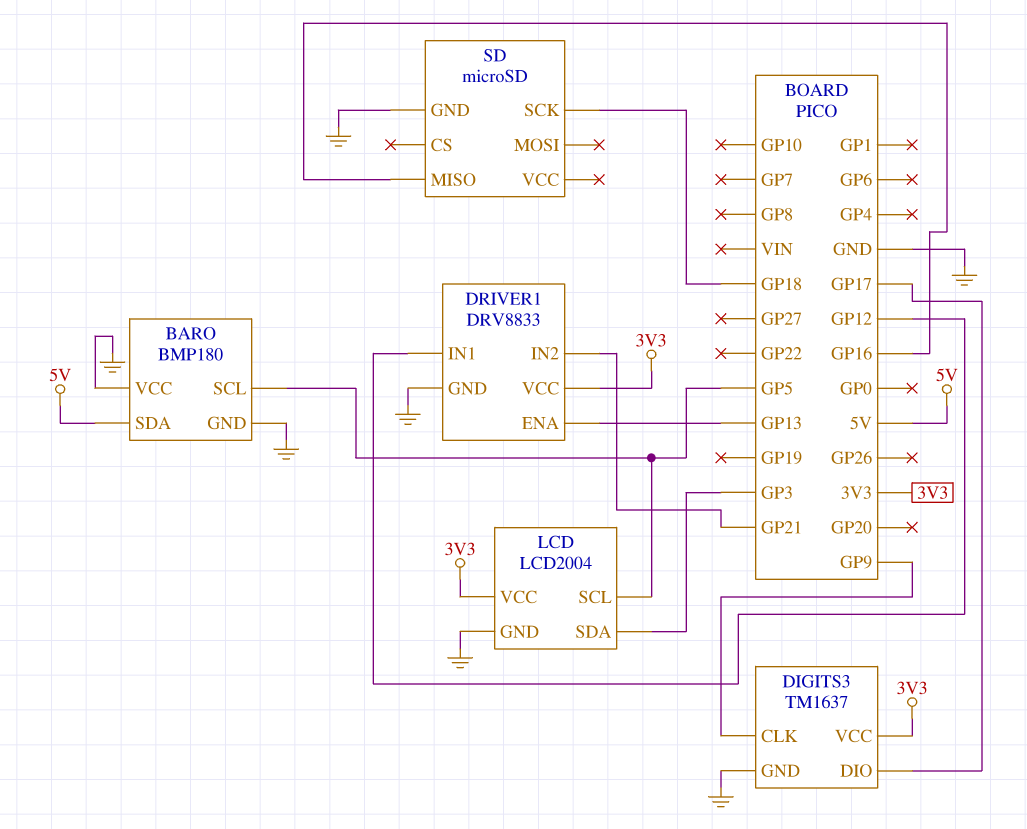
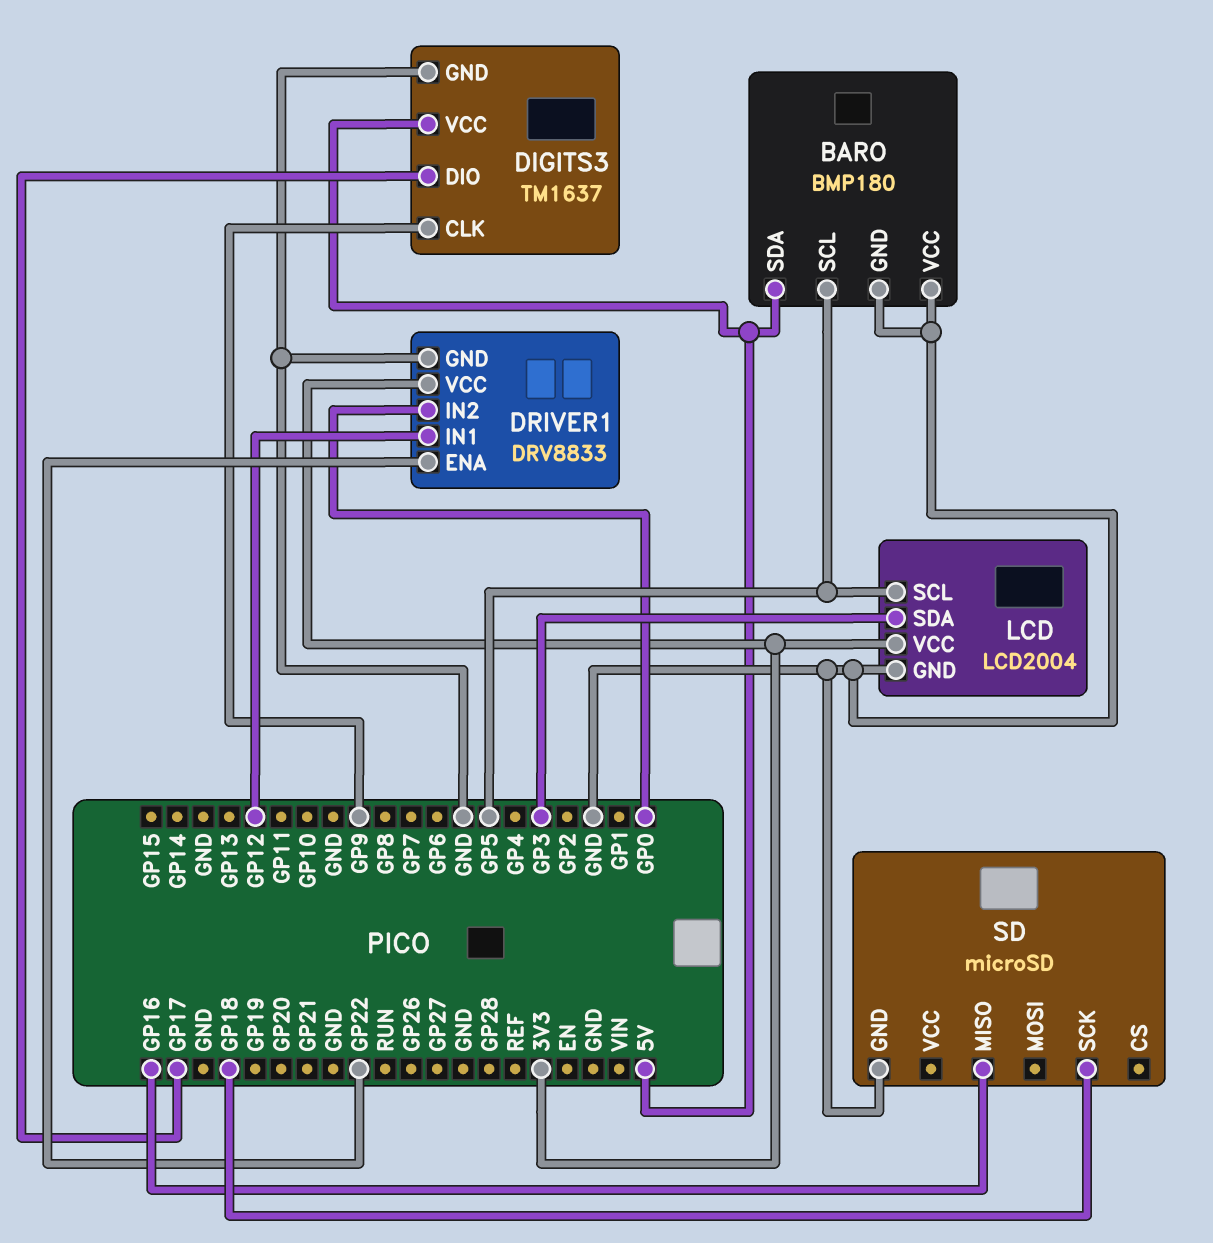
DIGITS3 pin VCC: 3V3 -> 5V
DRIVER1 pin ENA: GP13 -> GP22
DRIVER1 pin IN2: GP21 -> GP0

